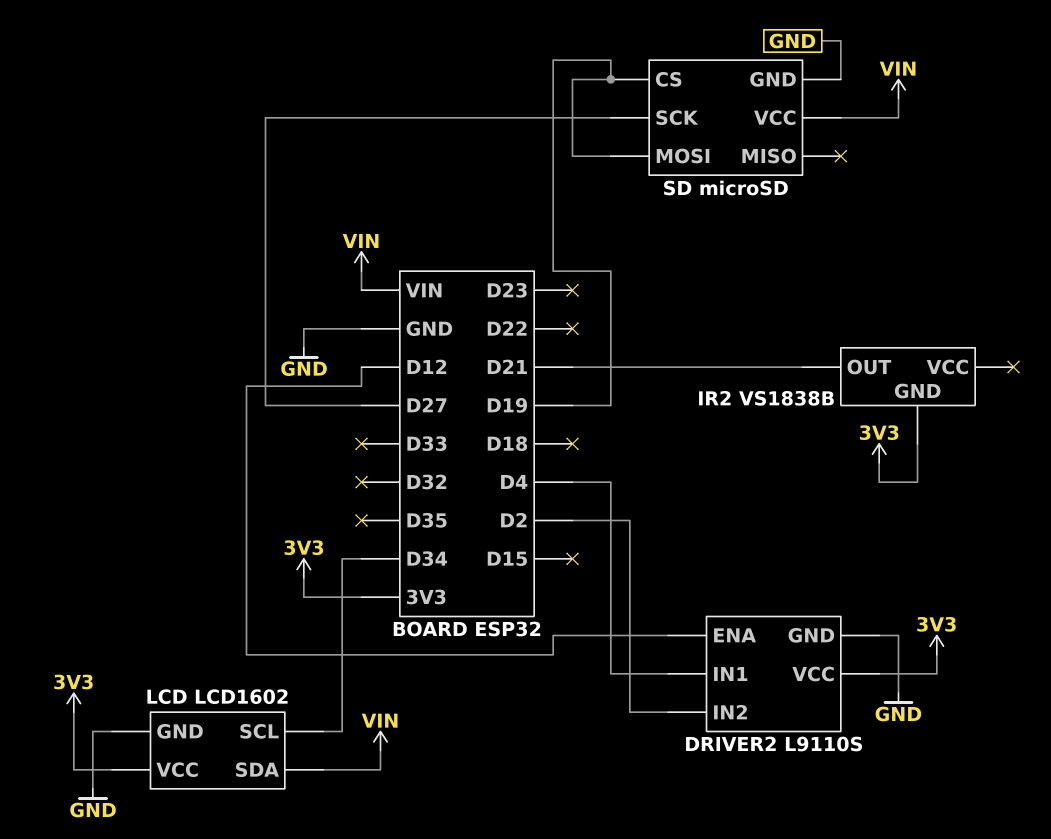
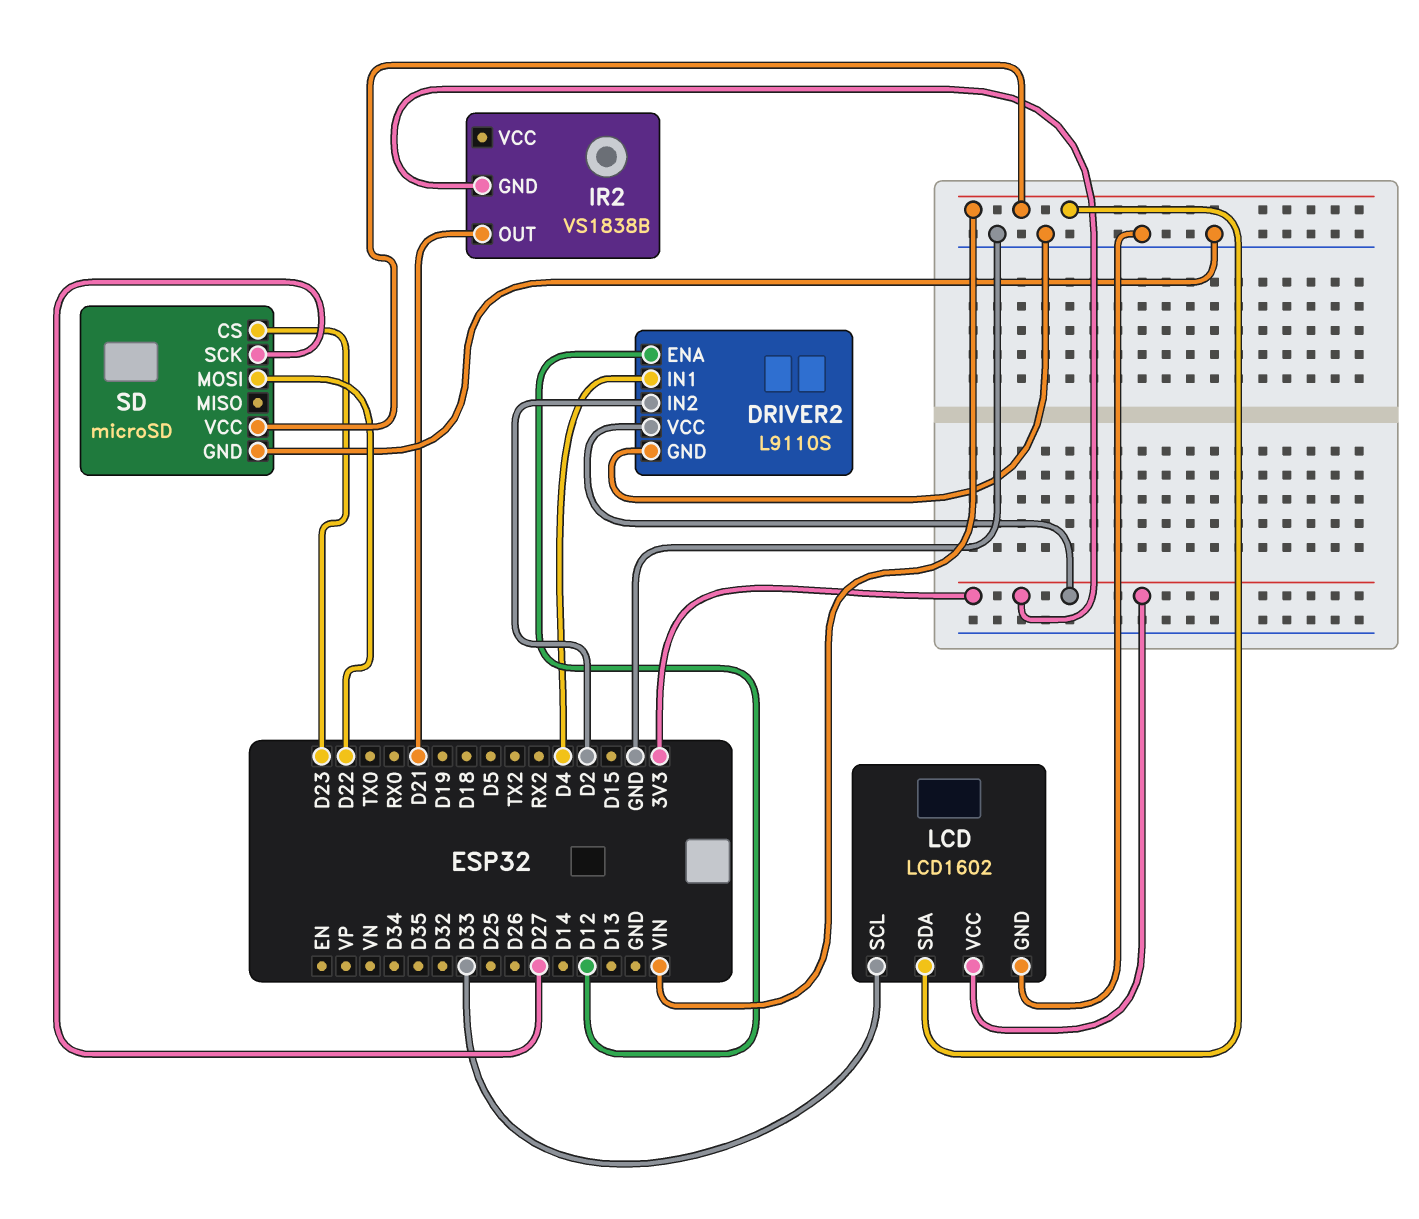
LCD pin SCL: D34 -> D33
SD pin CS: D19 -> D23
SD pin MOSI: D19 -> D22

